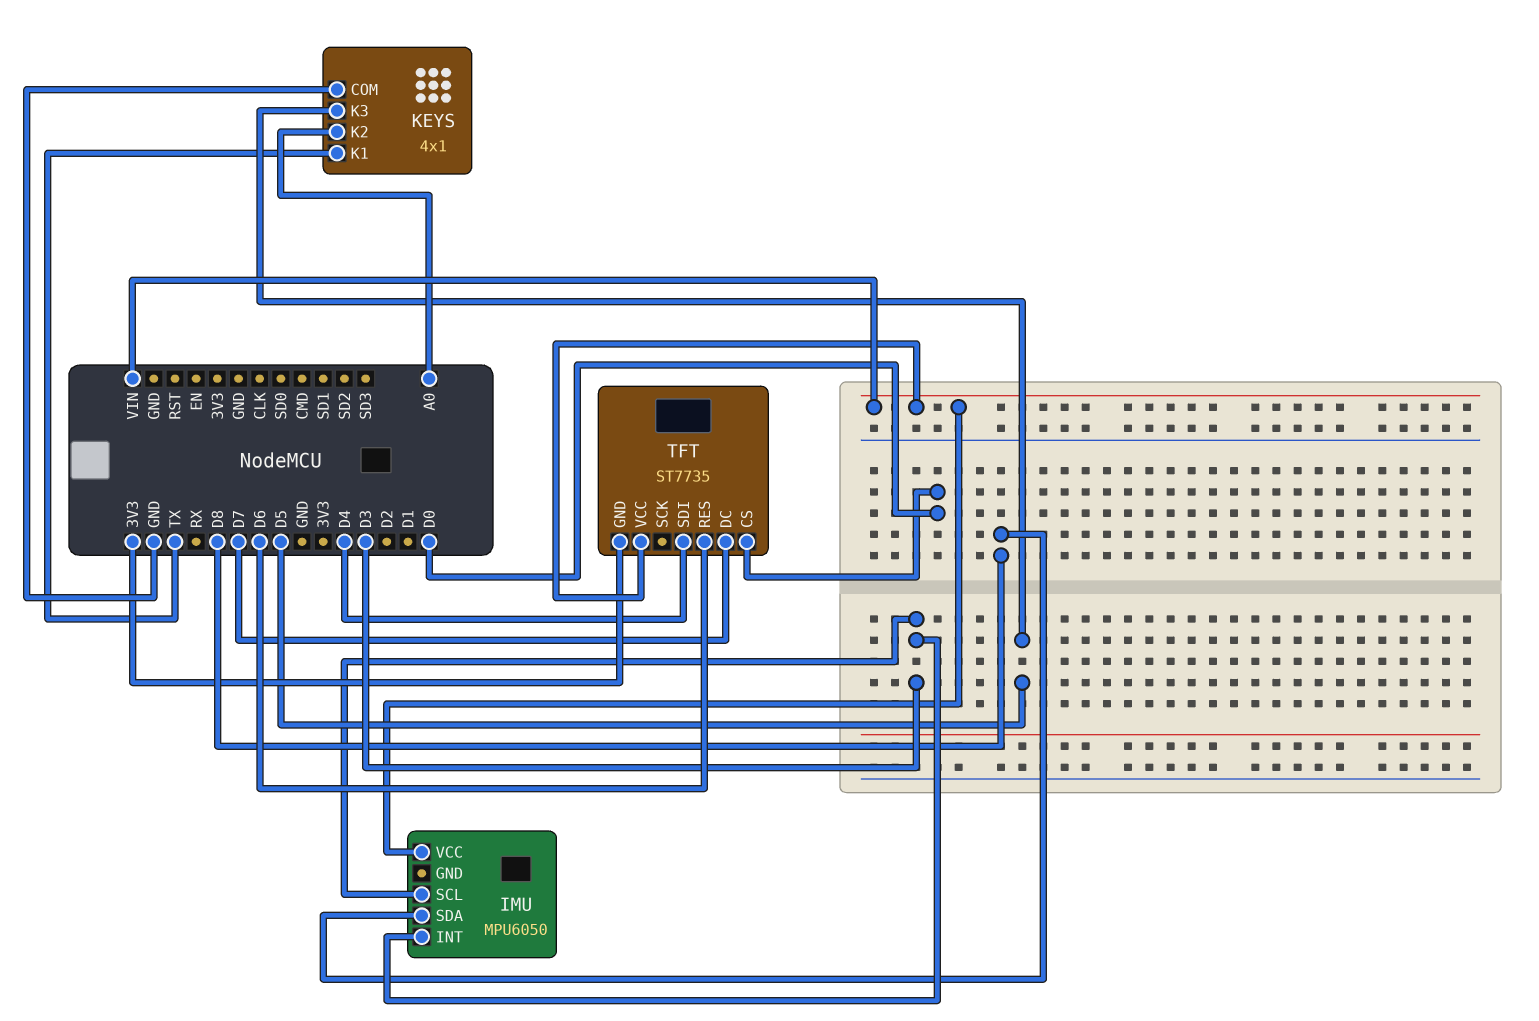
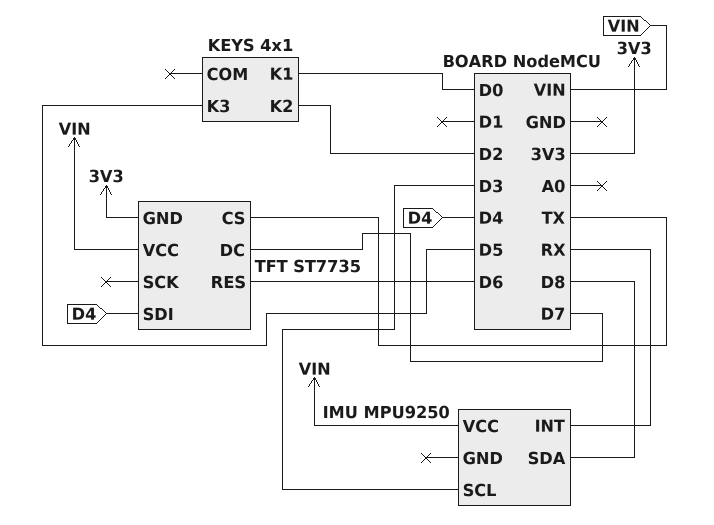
IMU: MPU6050 -> MPU9250
IMU pin INT: D3 -> RX
KEYS pin COM: GND -> none
KEYS pin K1: TX -> D0
KEYS pin K2: A0 -> D2
TFT pin CS: D0 -> TX

